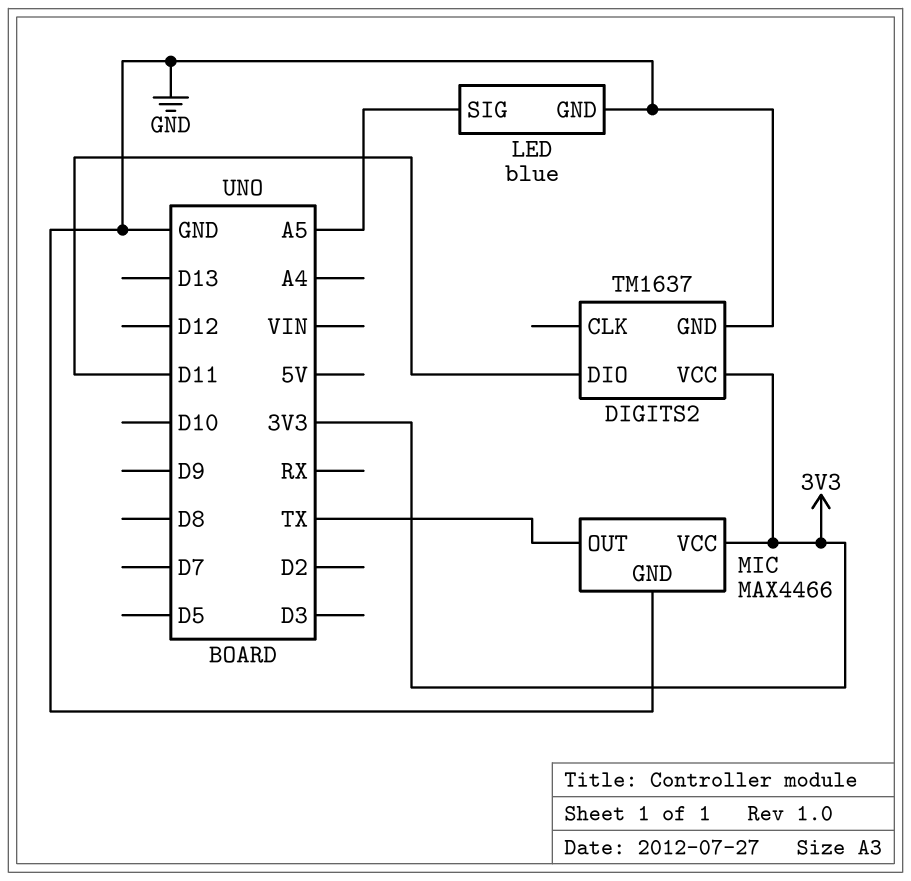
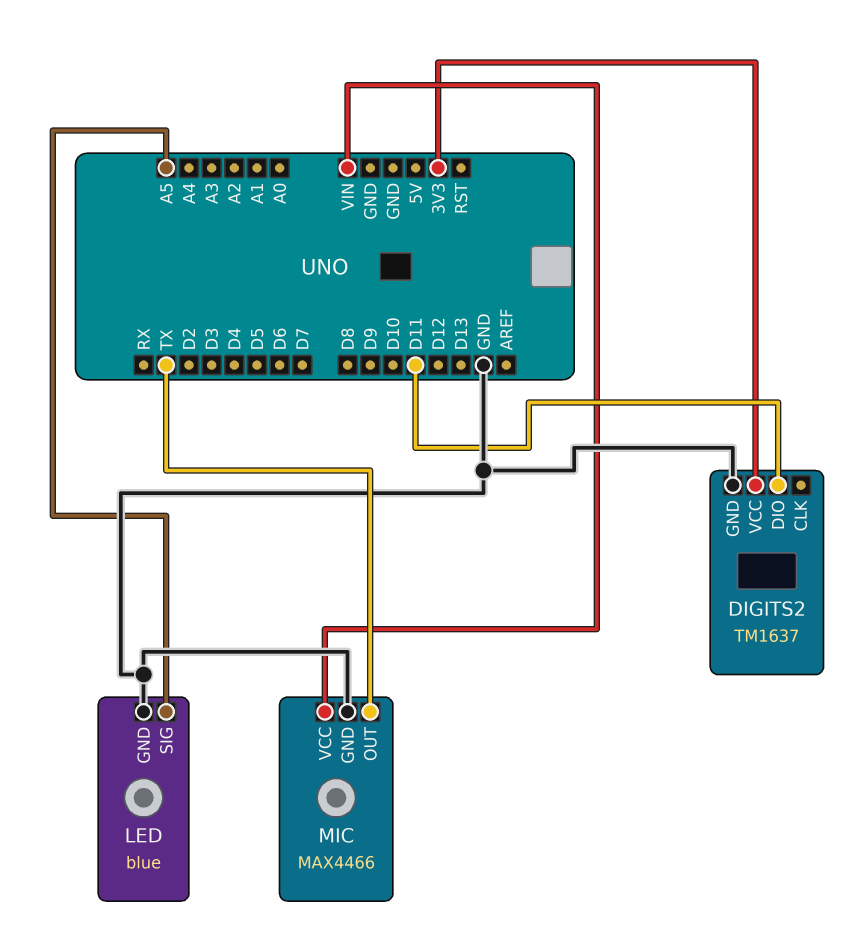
MIC pin VCC: 3V3 -> VIN

